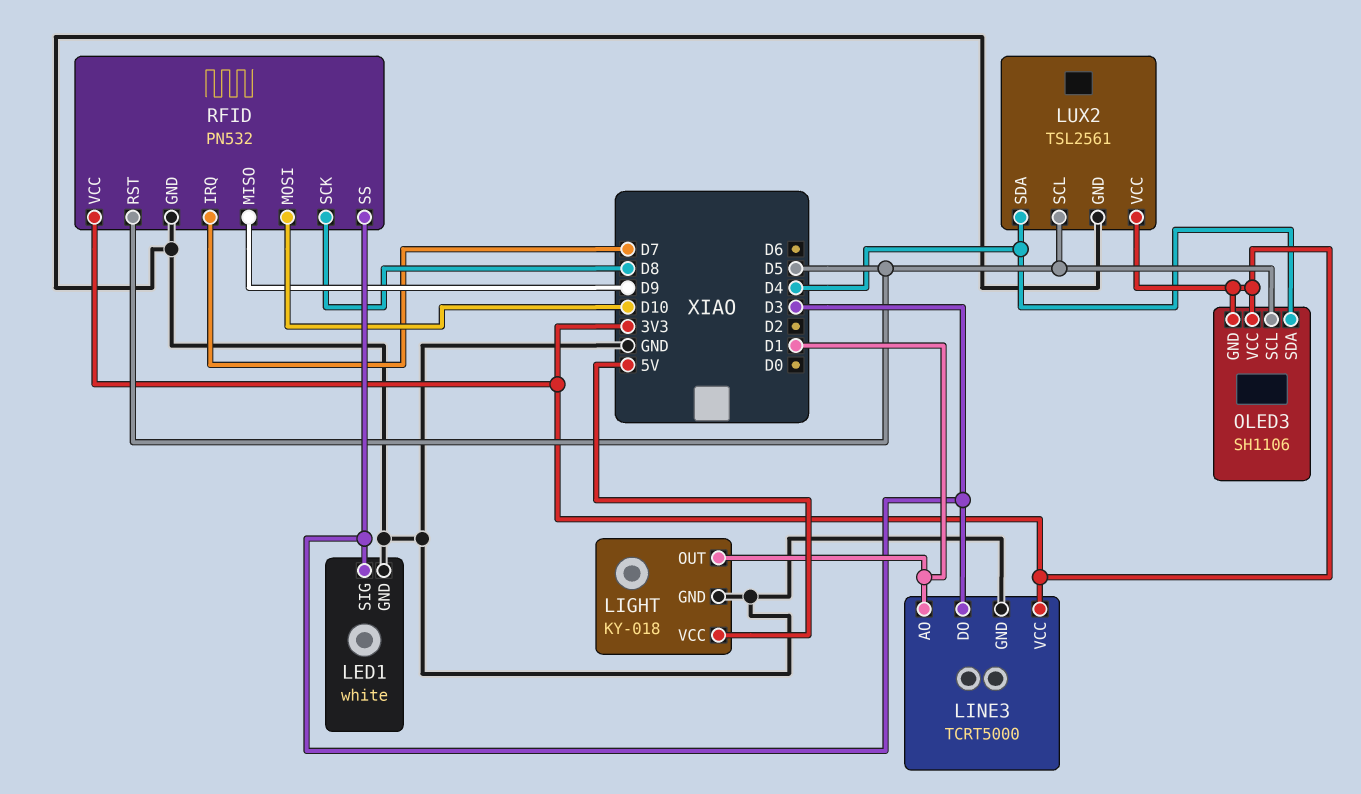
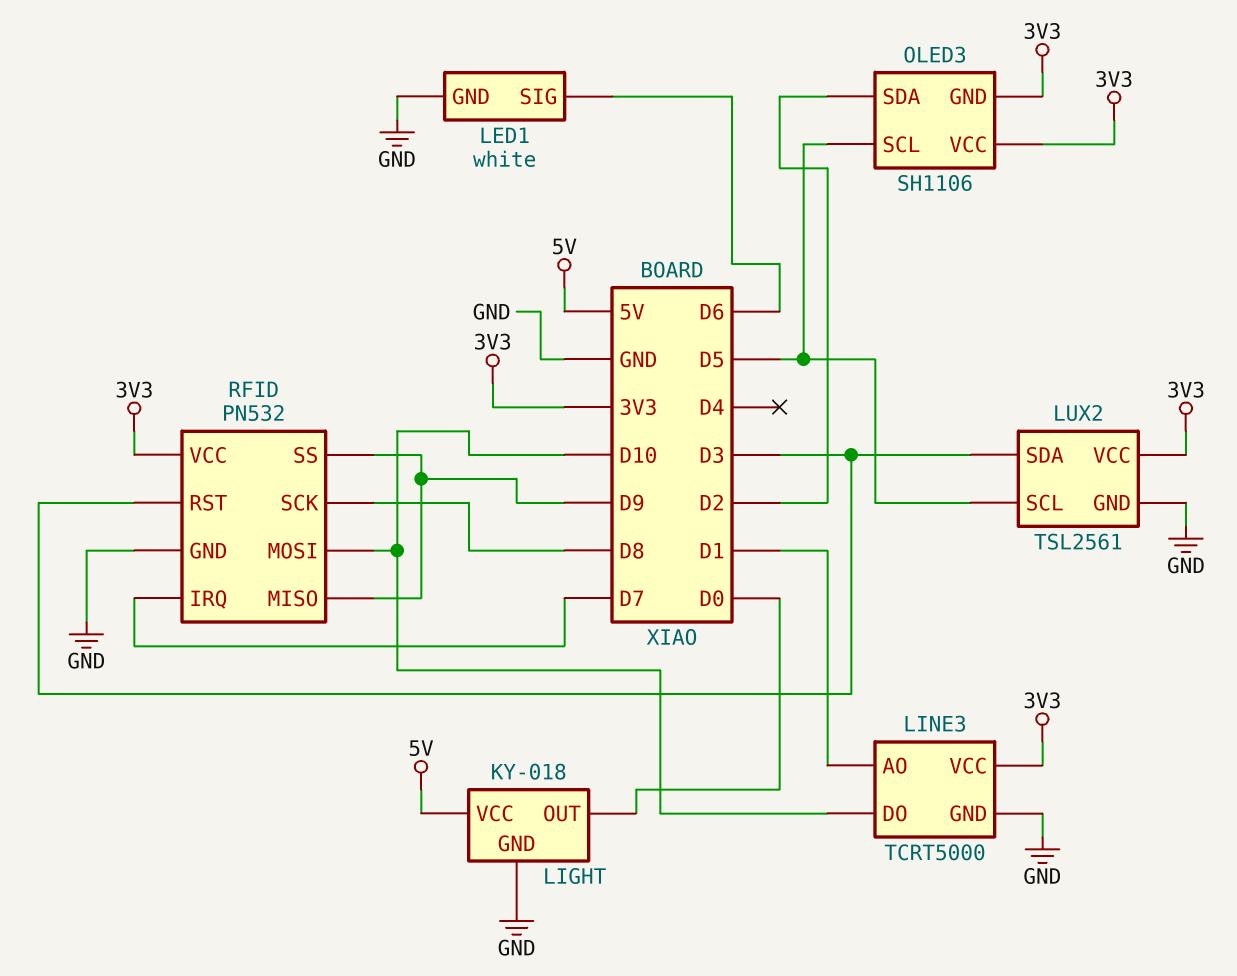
LED1 pin SIG: D3 -> D6
LIGHT pin OUT: D1 -> D0
LINE3 pin DO: D3 -> D10
LUX2 pin SDA: D4 -> D3
OLED3 pin SDA: D4 -> D2
RFID pin RST: D5 -> D3
RFID pin SS: D3 -> D9

